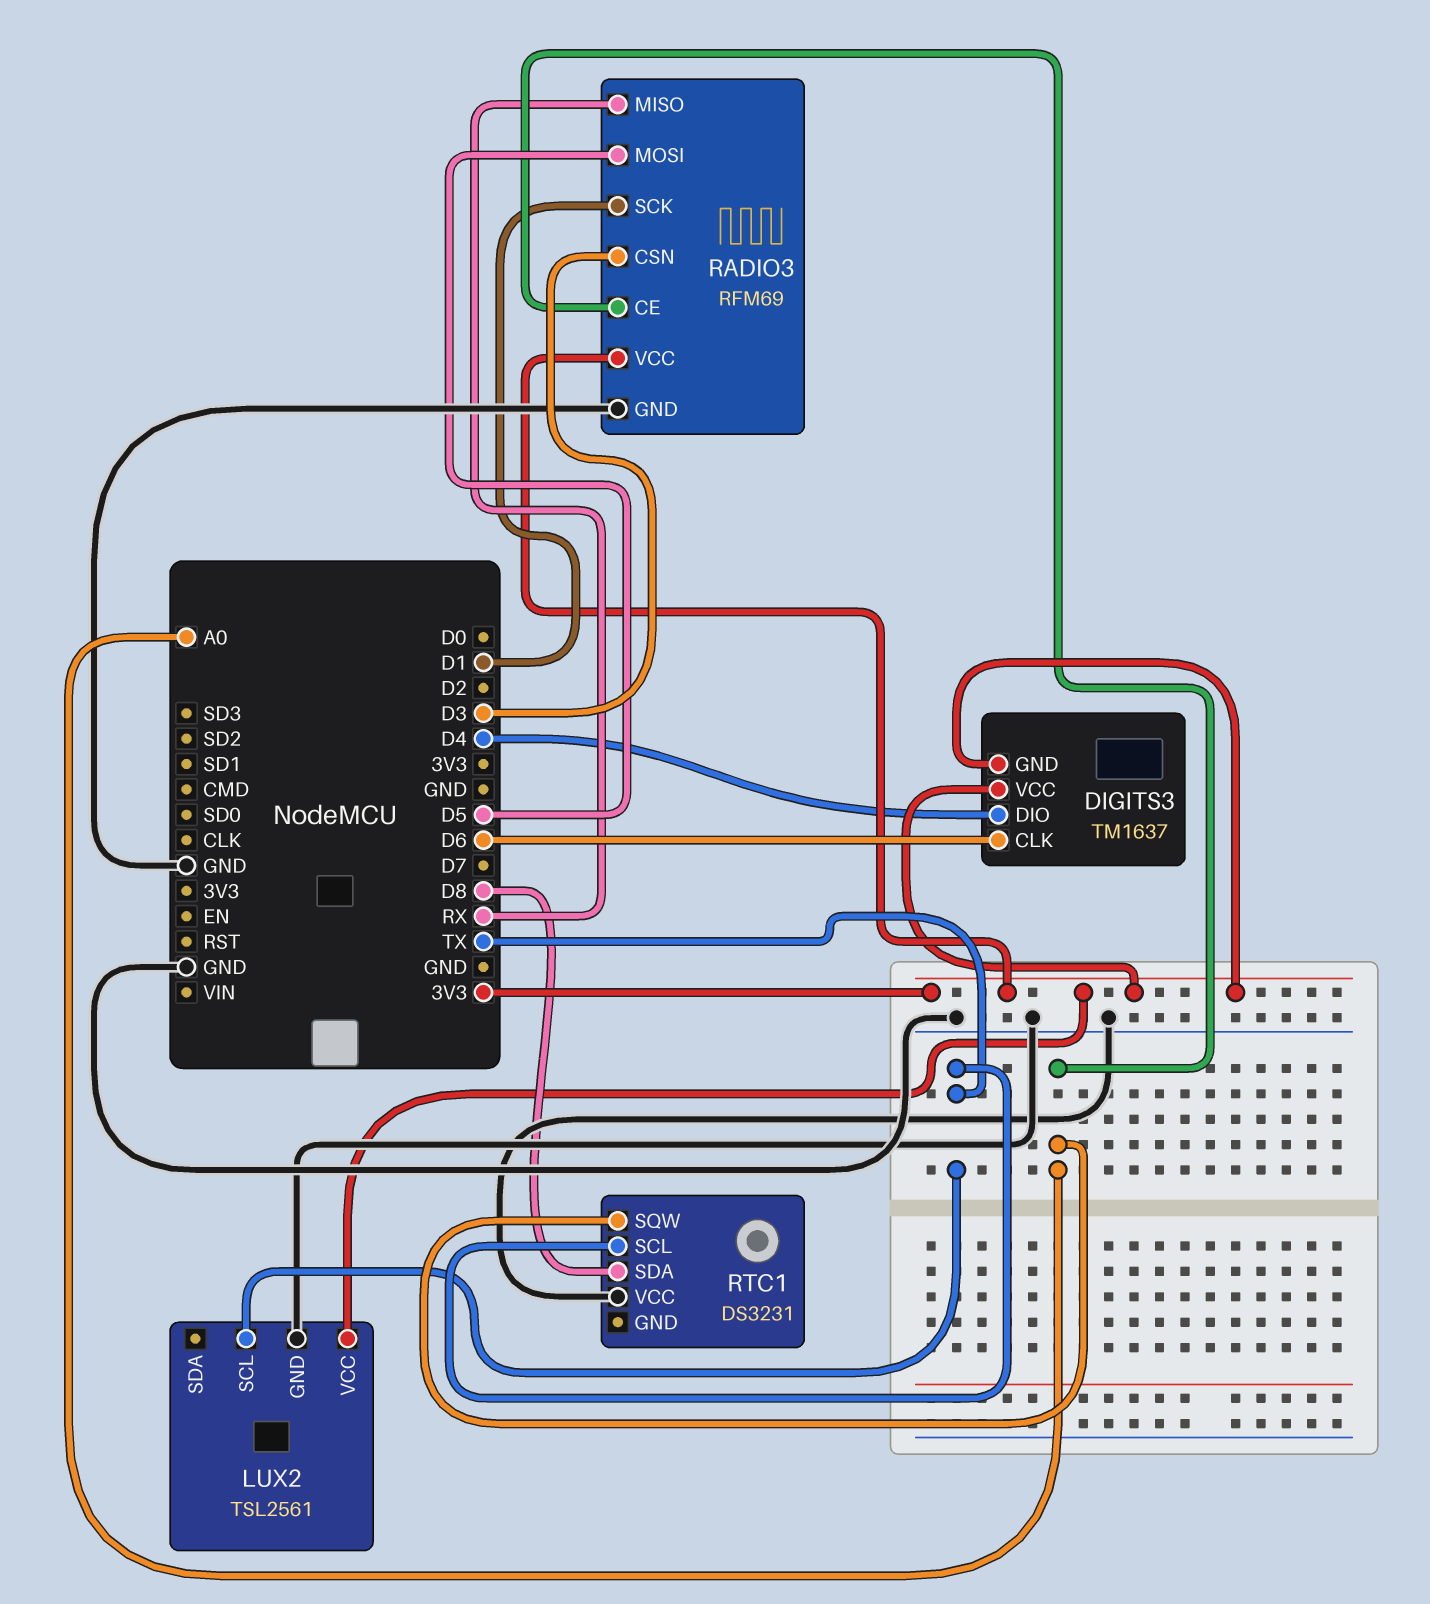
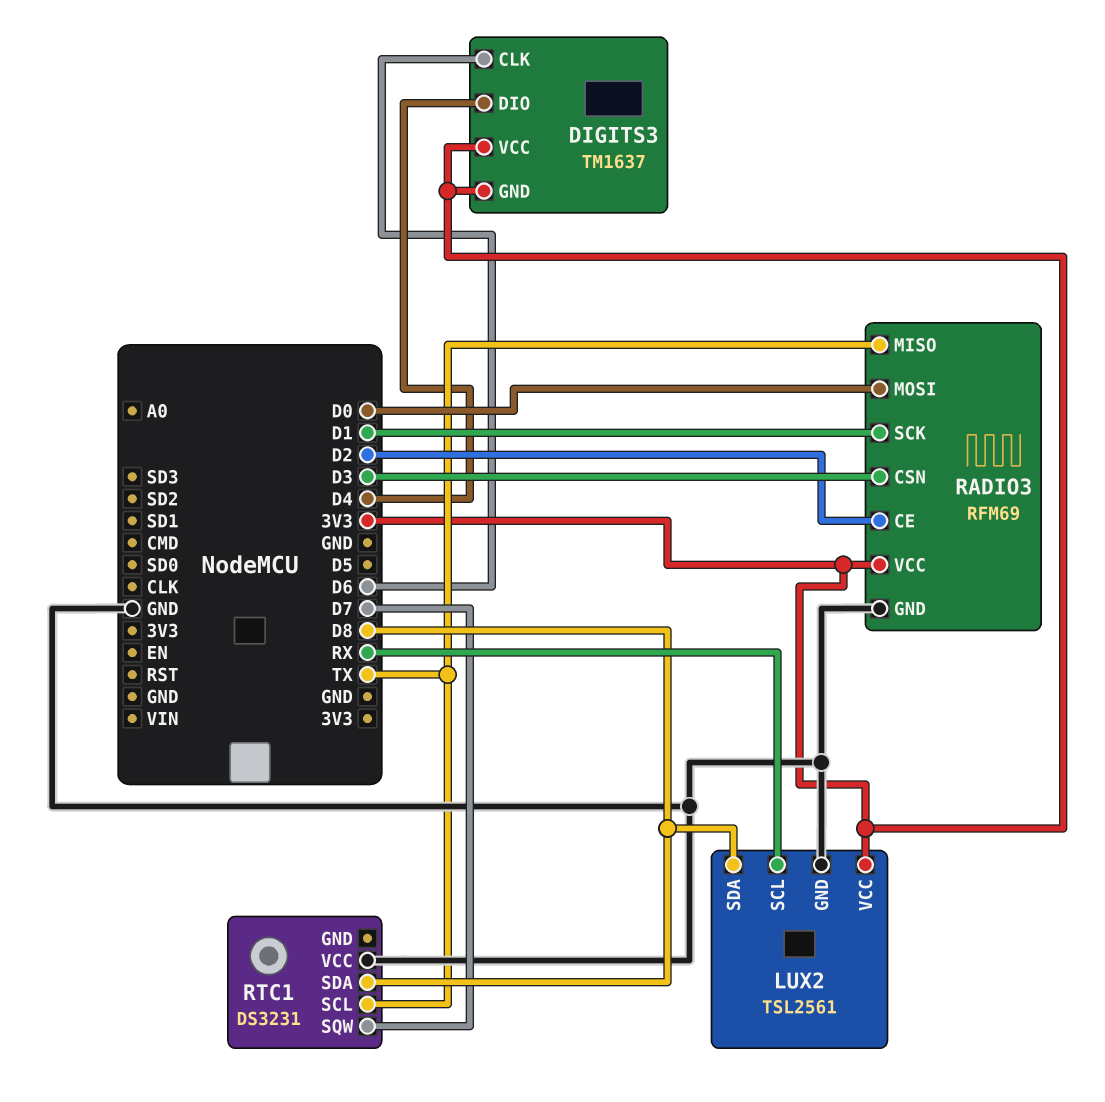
LUX2 pin SCL: TX -> RX
LUX2 pin SDA: none -> D8
RADIO3 pin CE: A0 -> D2
RADIO3 pin MISO: RX -> TX
RADIO3 pin MOSI: D5 -> D0
RTC1 pin SQW: A0 -> D7

